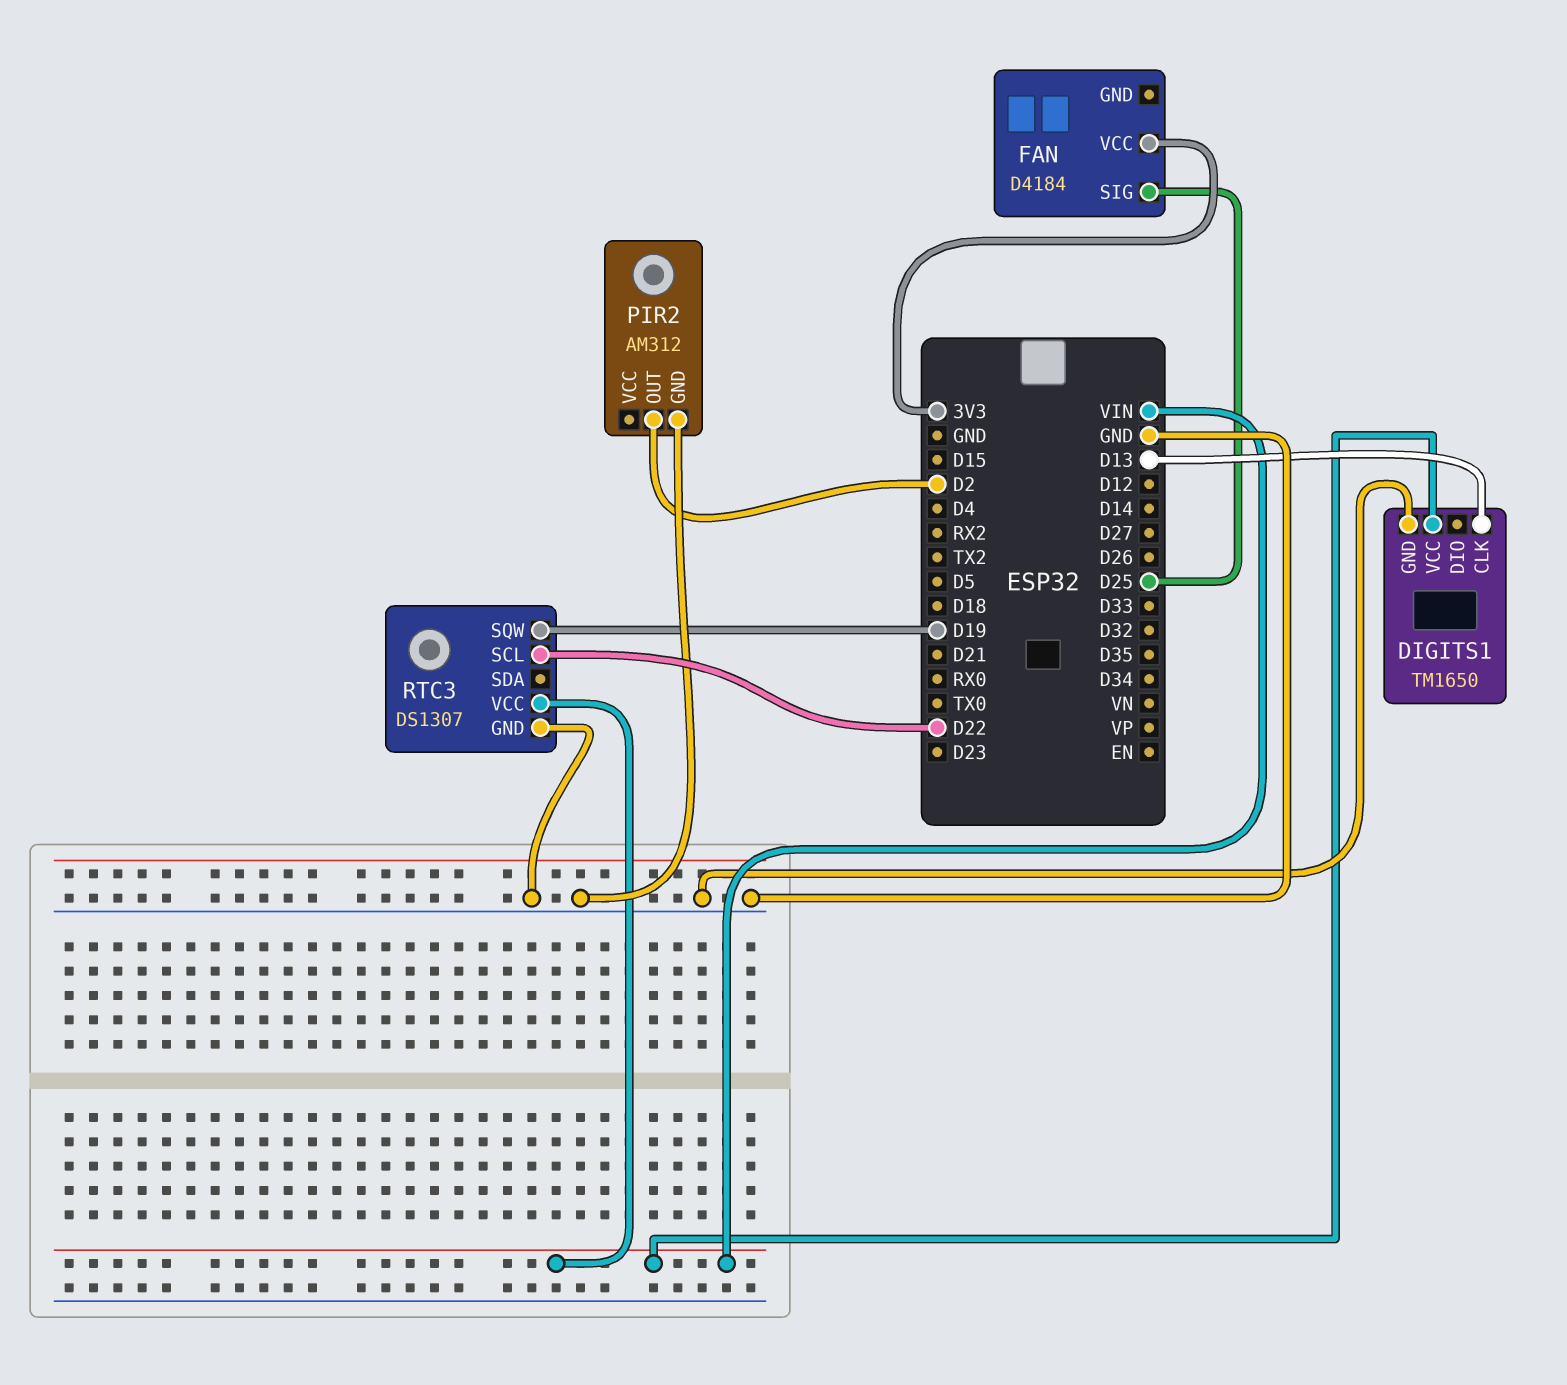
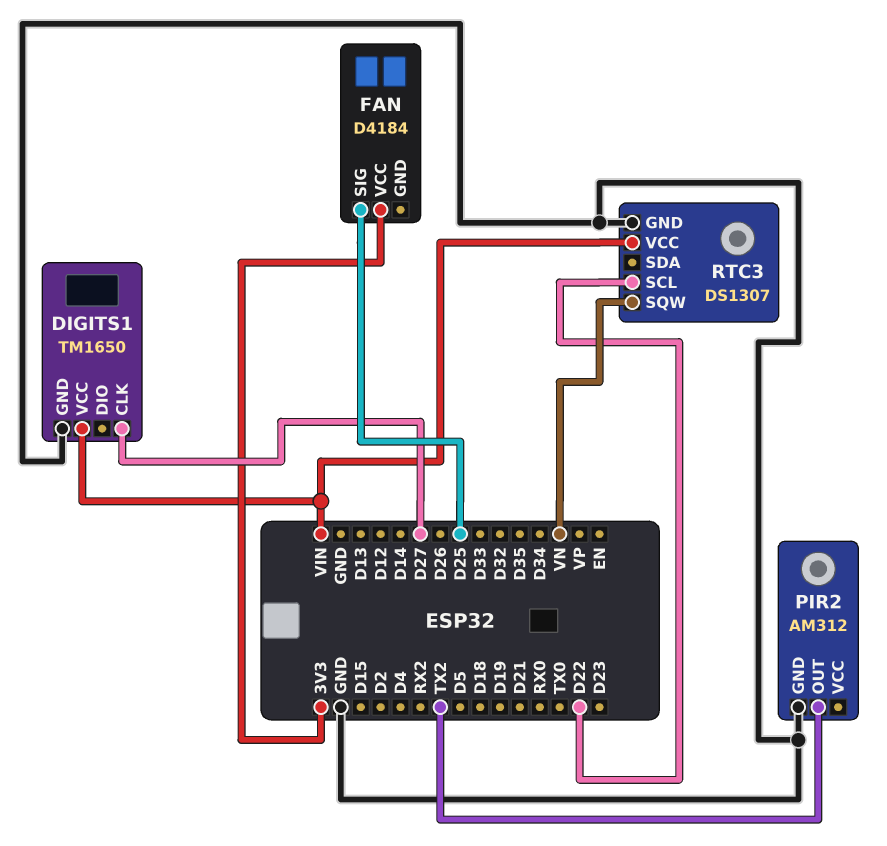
DIGITS1 pin CLK: D13 -> D27
PIR2 pin OUT: D2 -> TX2
RTC3 pin SQW: D19 -> VN

